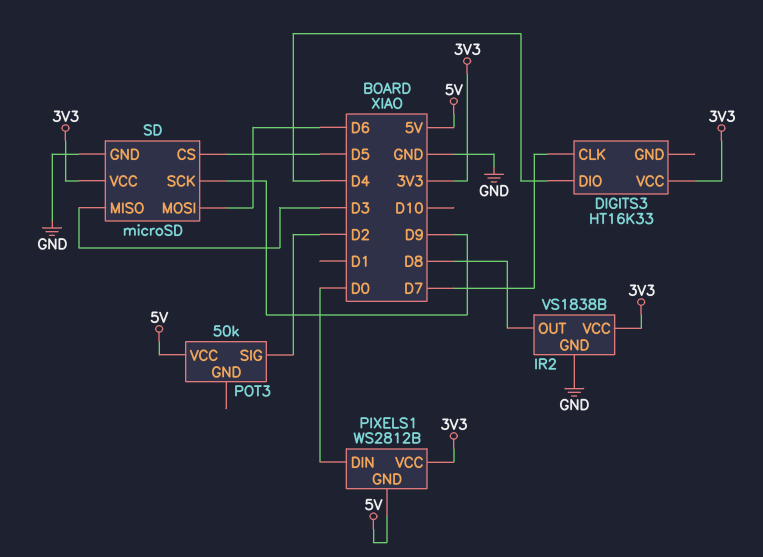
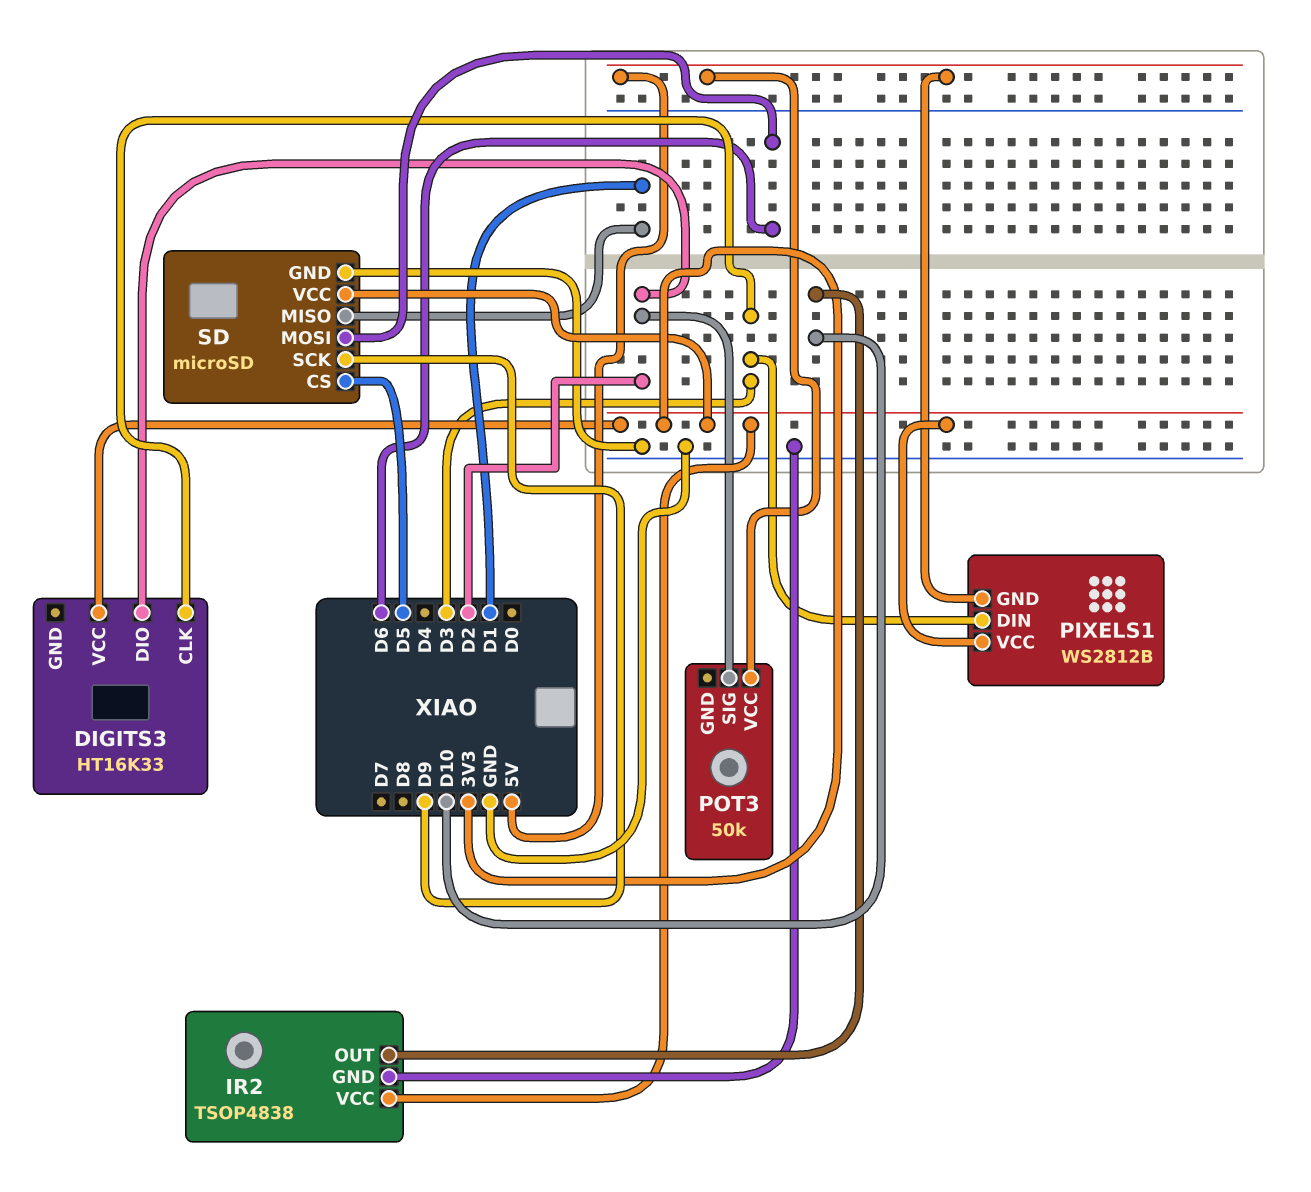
DIGITS3 pin CLK: D7 -> D3
DIGITS3 pin DIO: D4 -> D2
IR2: VS1838B -> TSOP4838
IR2 pin OUT: D8 -> D10
PIXELS1 pin DIN: D0 -> D3
SD pin MISO: D3 -> D1

